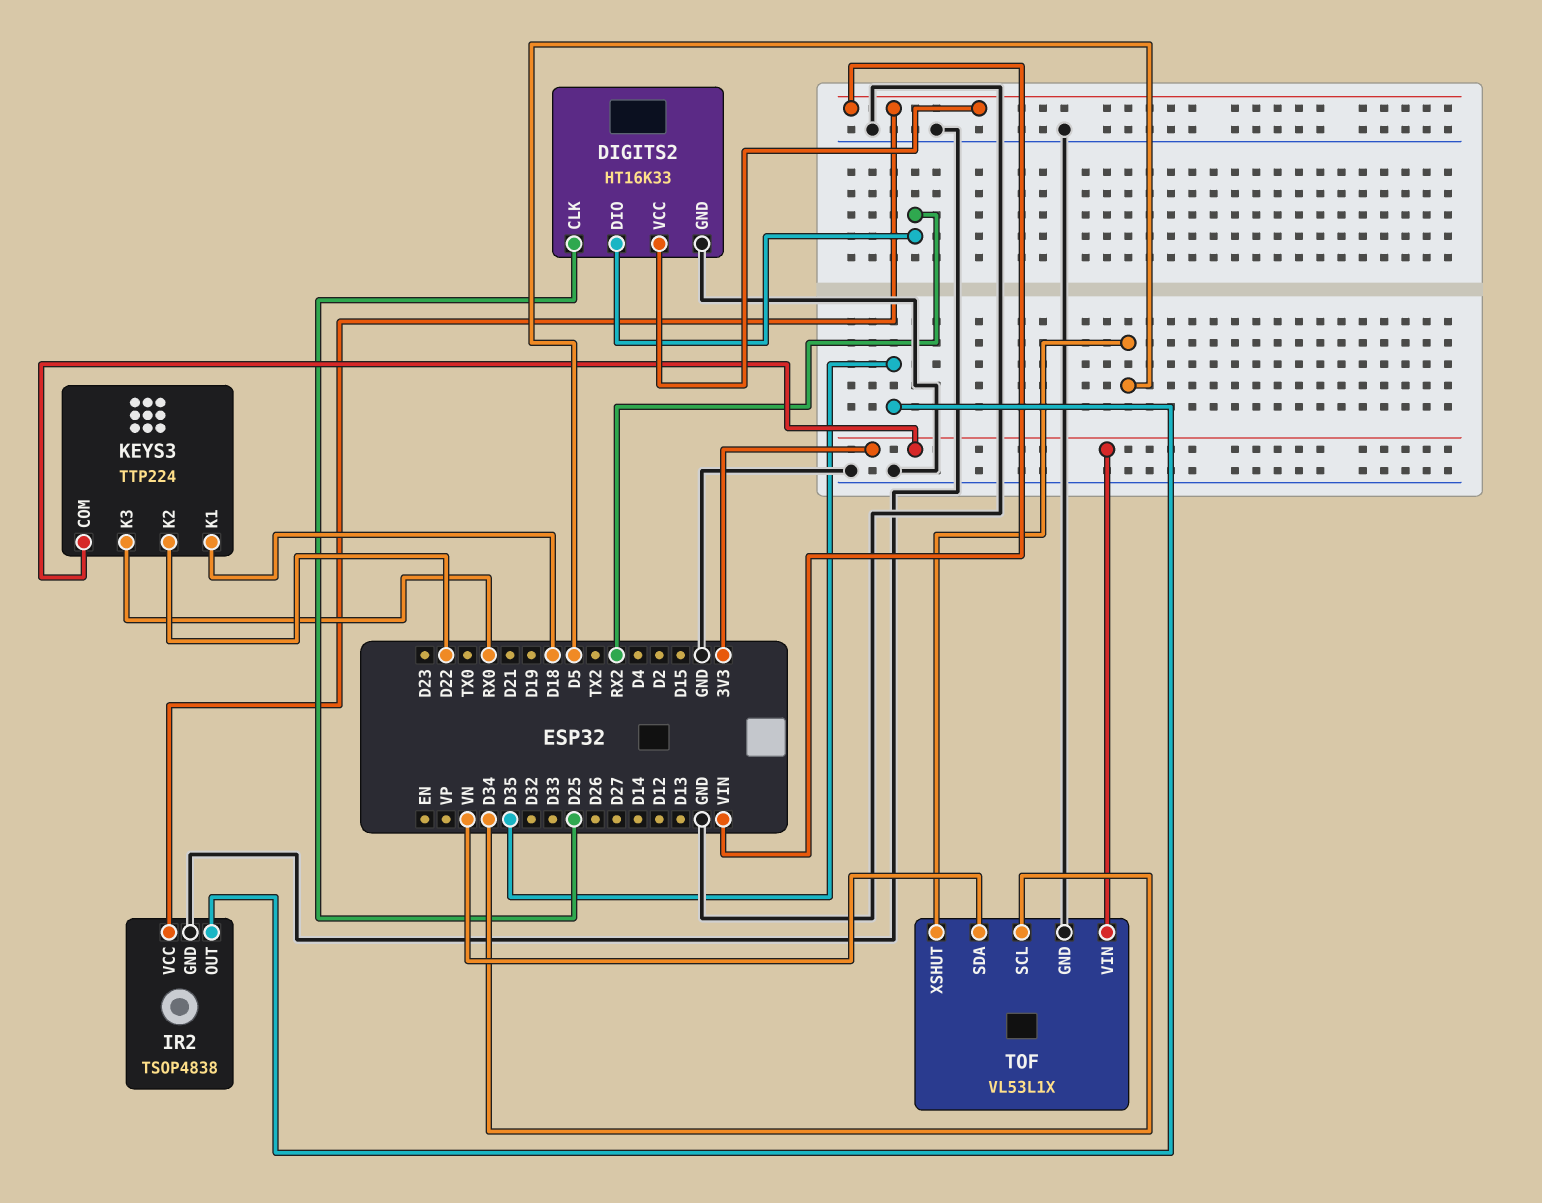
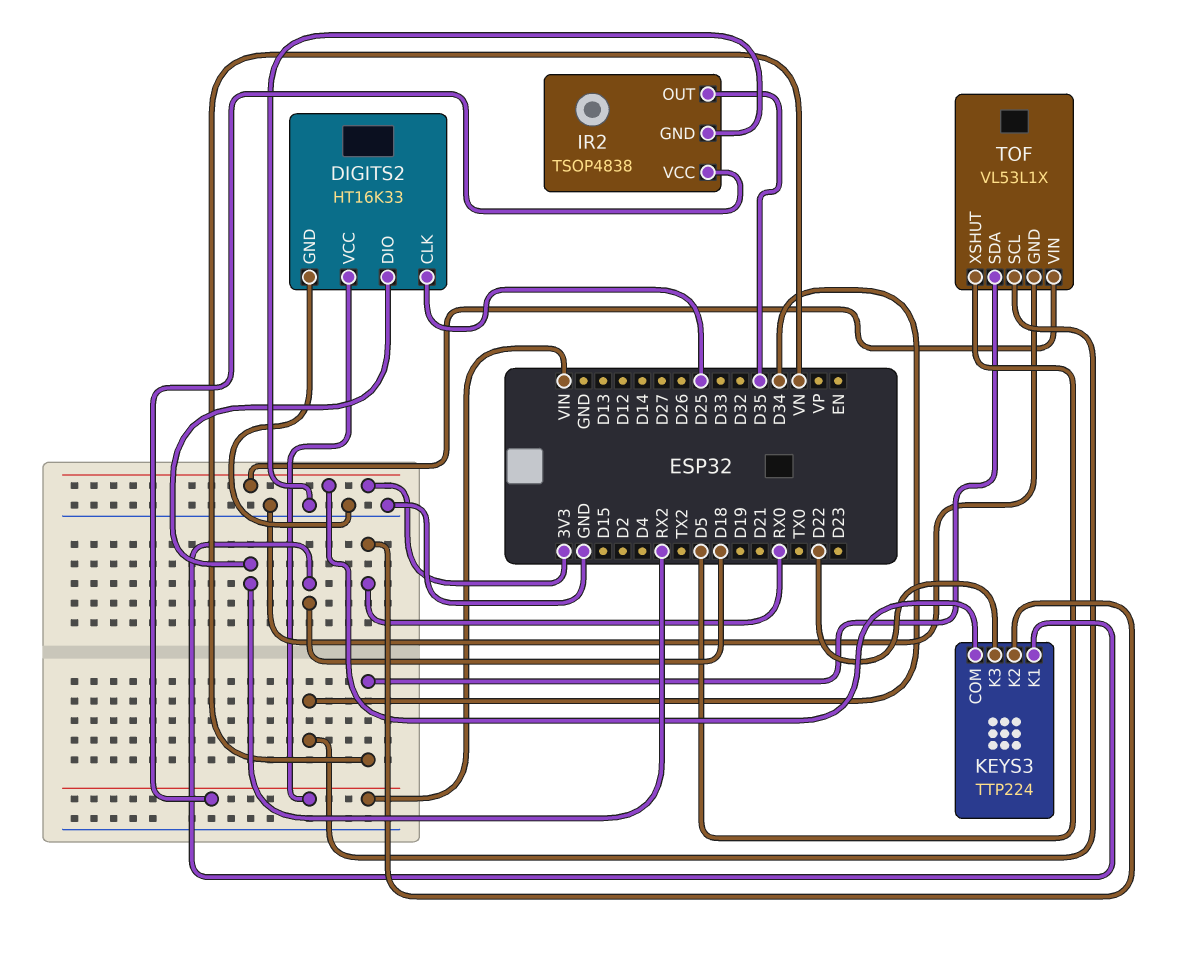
KEYS3 pin K2: D22 -> RX0
KEYS3 pin K3: RX0 -> D22

